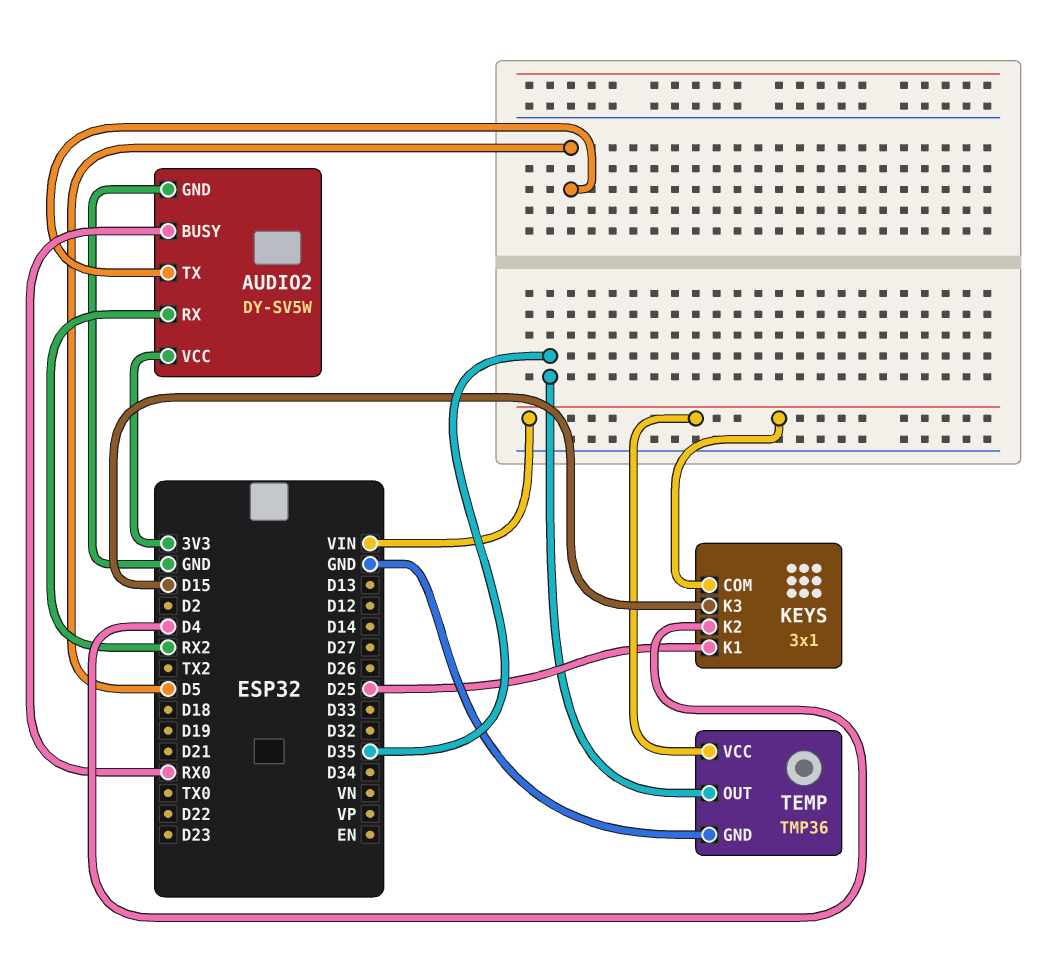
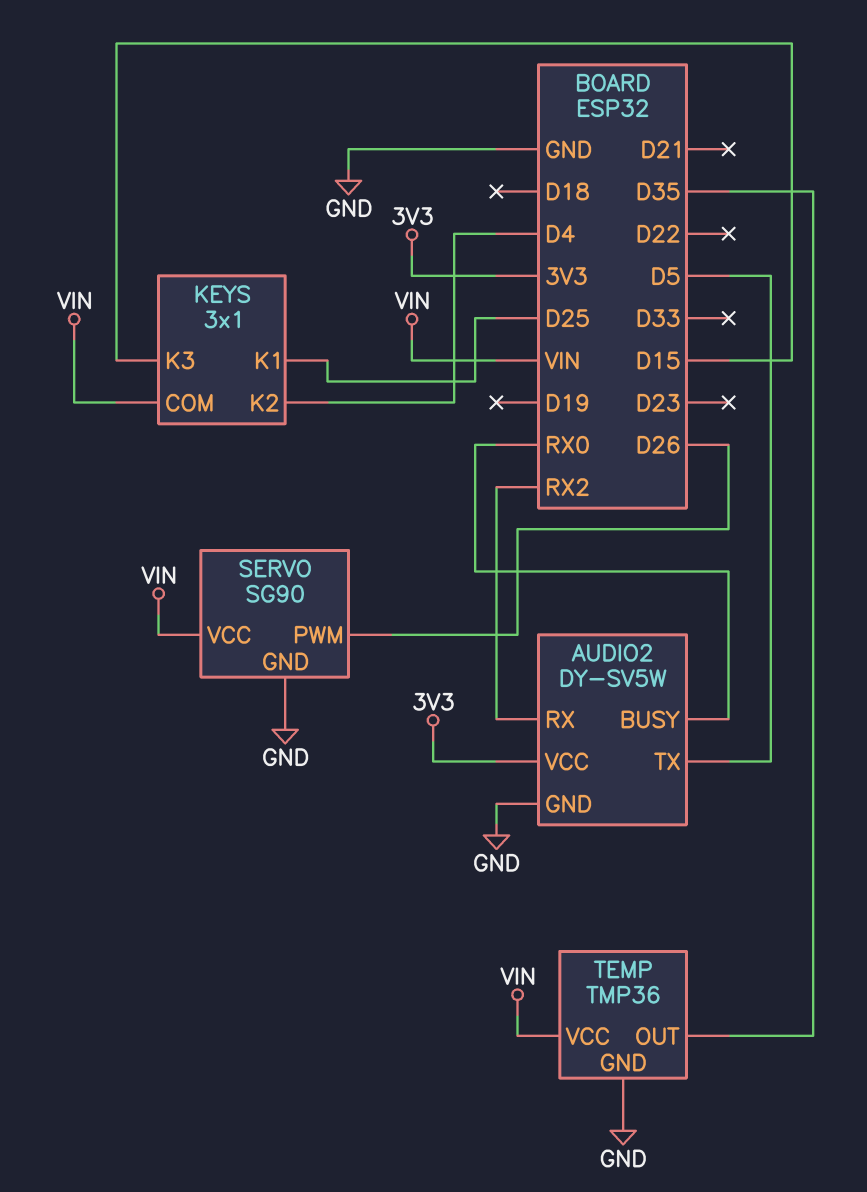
SERVO: none -> SG90
SERVO pin GND: none -> GND
SERVO pin PWM: none -> D26
SERVO pin VCC: none -> VIN

